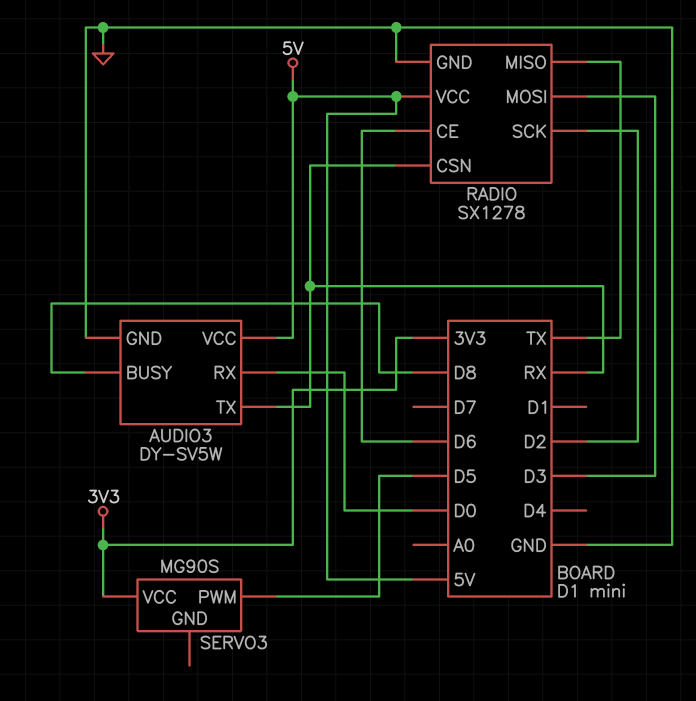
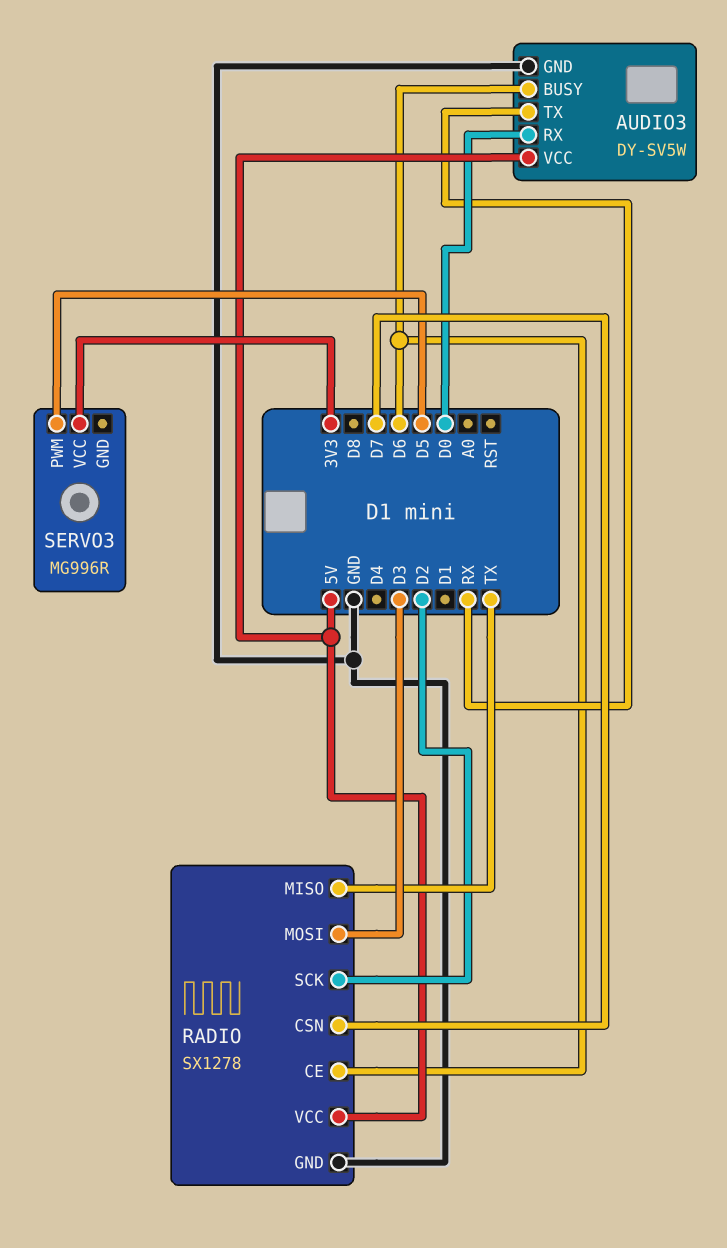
AUDIO3 pin BUSY: D8 -> D6
RADIO pin CSN: RX -> D7
SERVO3: MG90S -> MG996R

